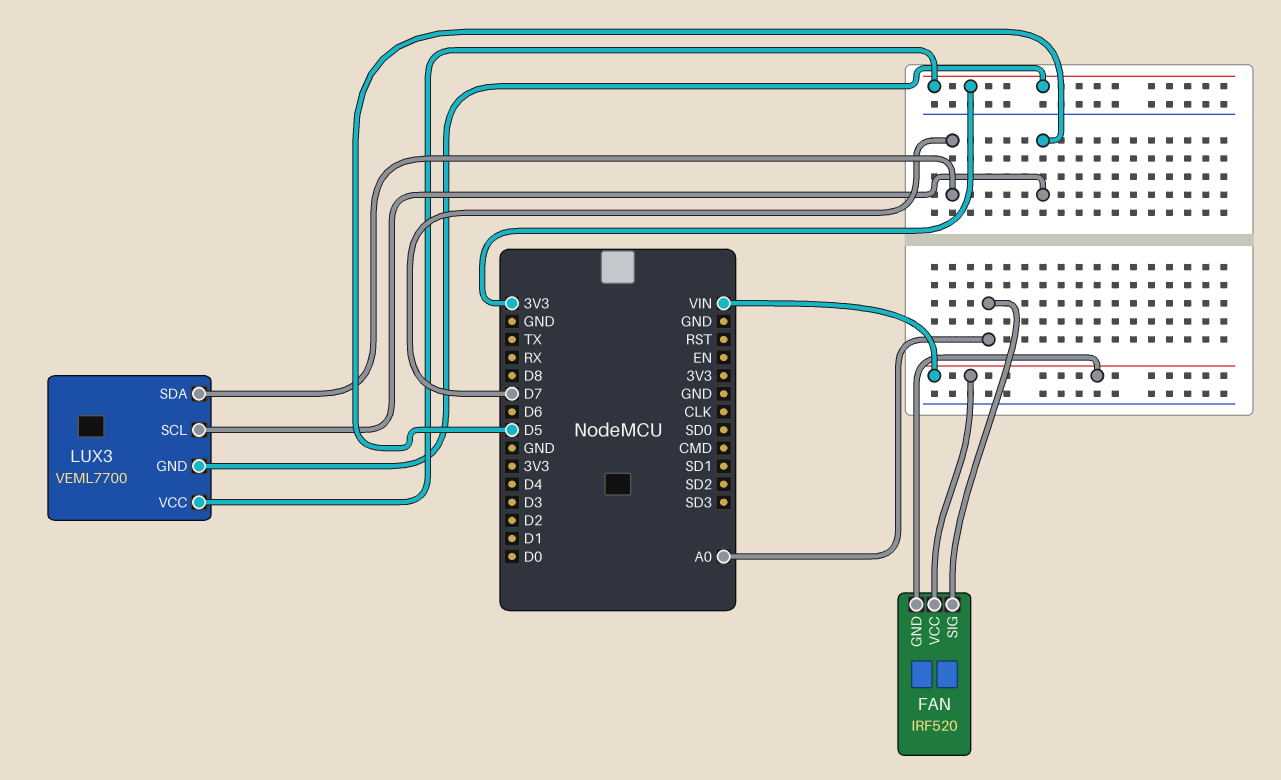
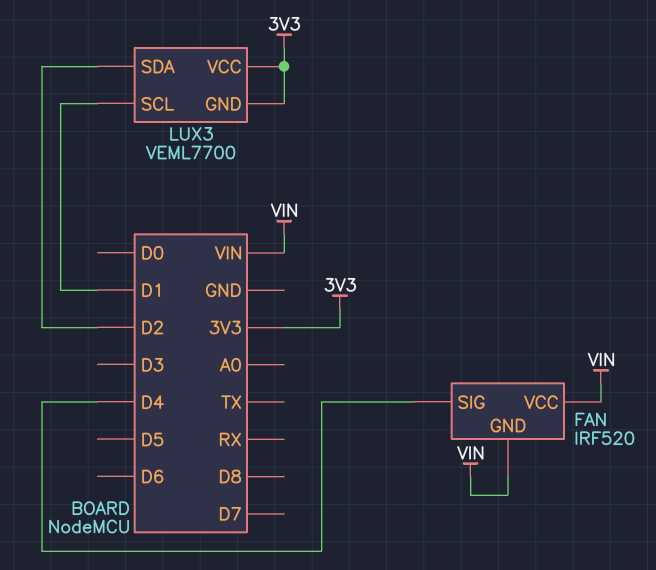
FAN pin SIG: A0 -> D4
LUX3 pin SCL: D5 -> D1
LUX3 pin SDA: D7 -> D2

